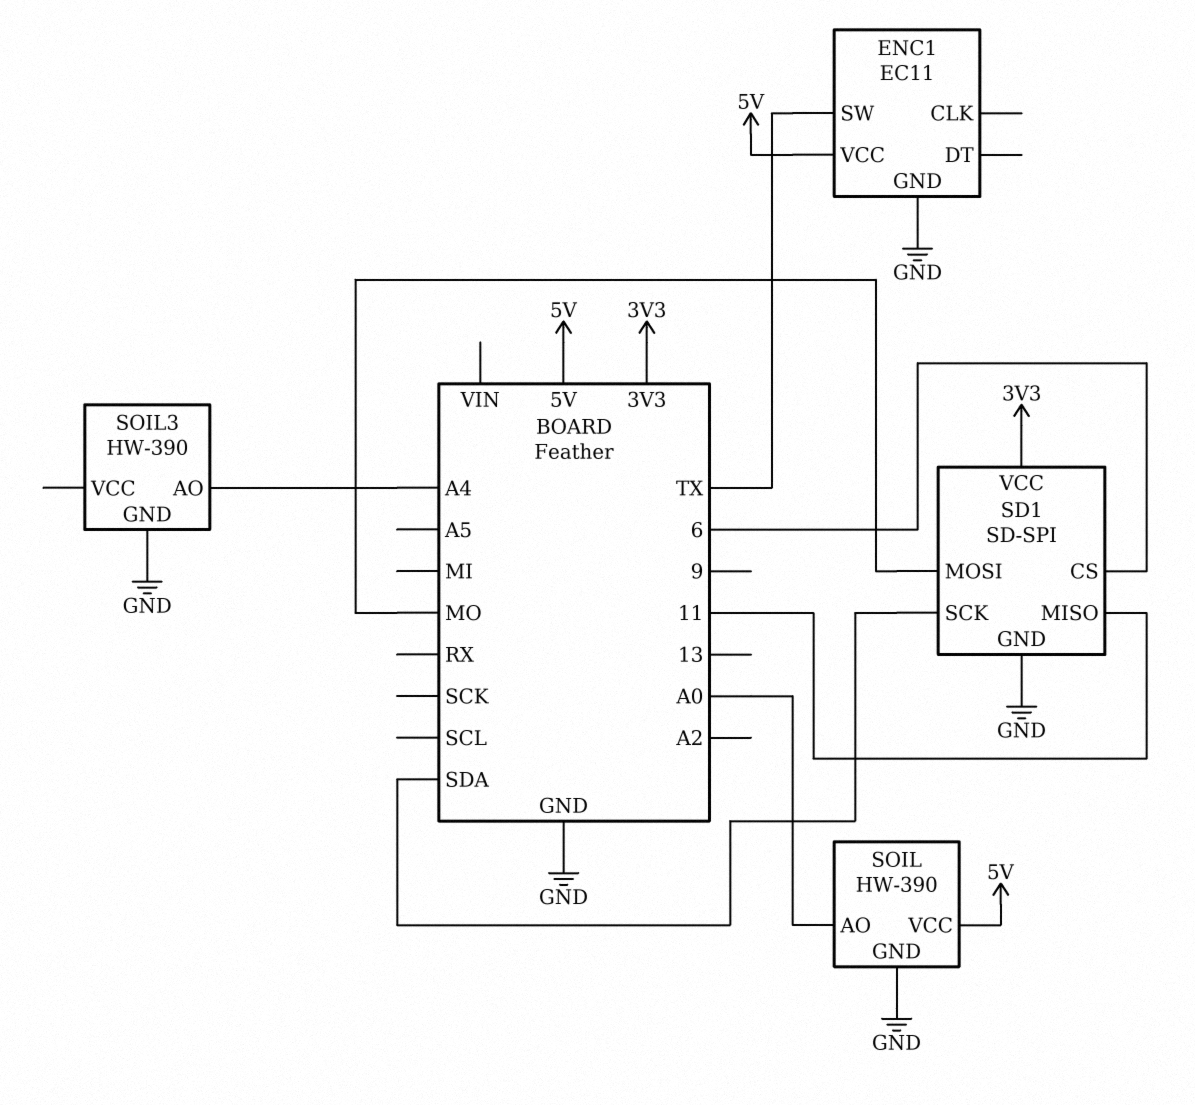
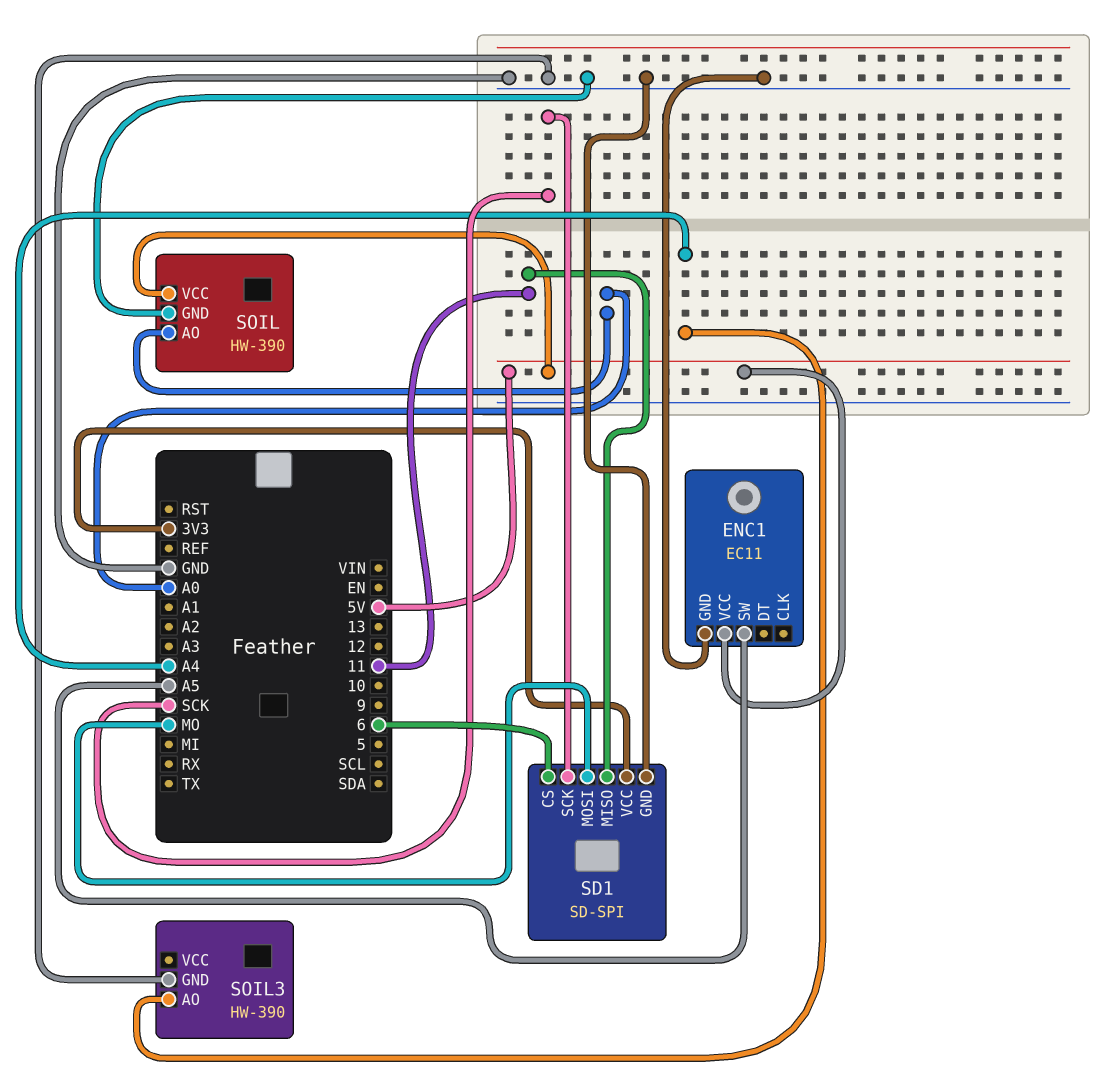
ENC1 pin SW: TX -> A5
SD1 pin SCK: SDA -> SCK

